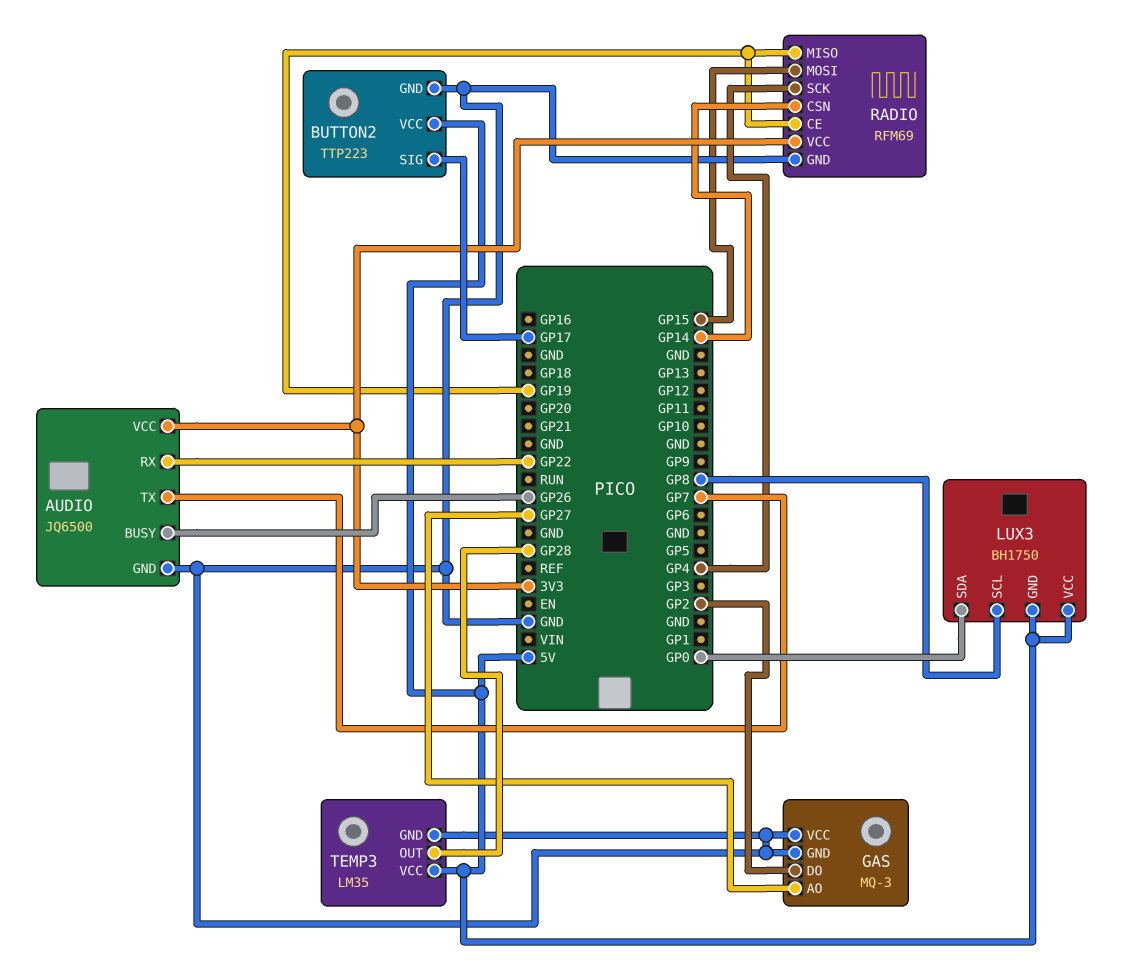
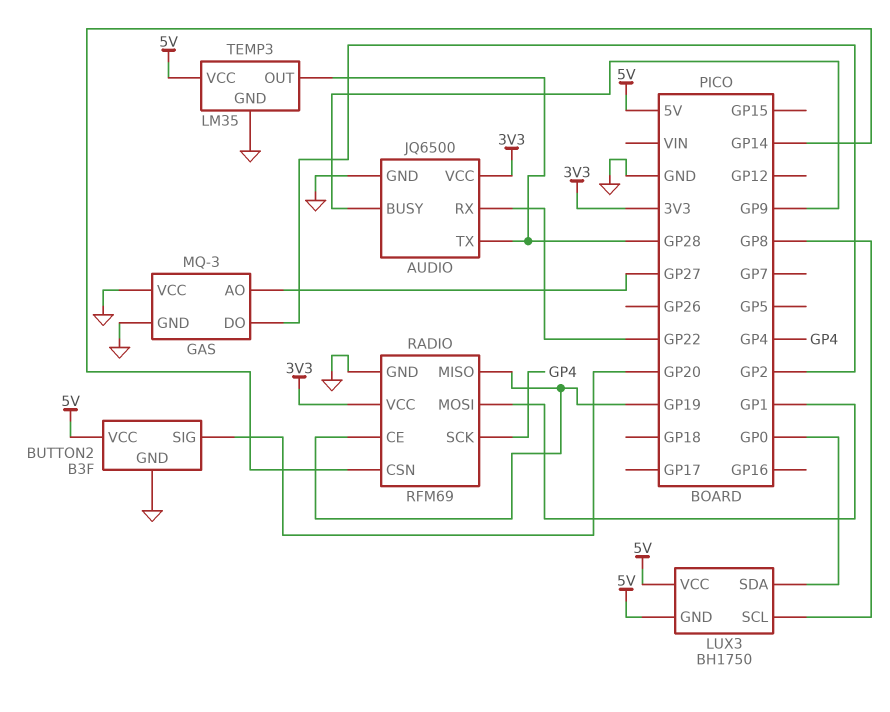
AUDIO pin BUSY: GP26 -> GP9
AUDIO pin TX: GP7 -> GP28
BUTTON2: TTP223 -> B3F
BUTTON2 pin SIG: GP17 -> GP20
RADIO pin MOSI: GP15 -> GP1

